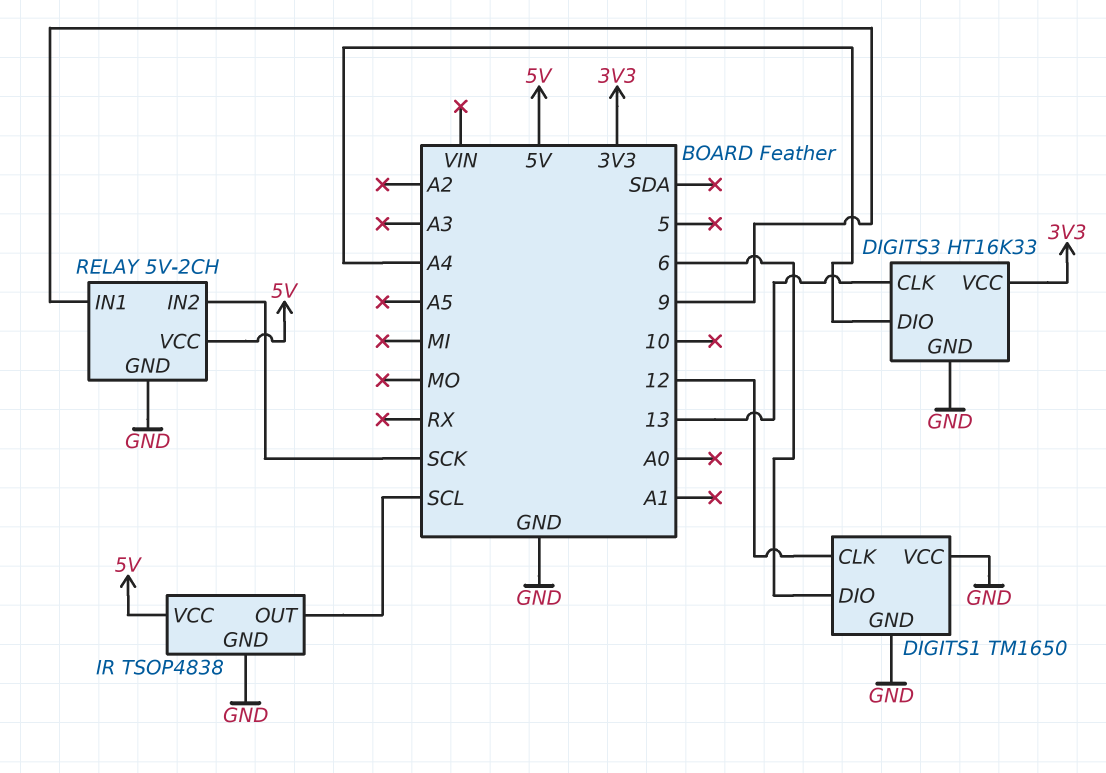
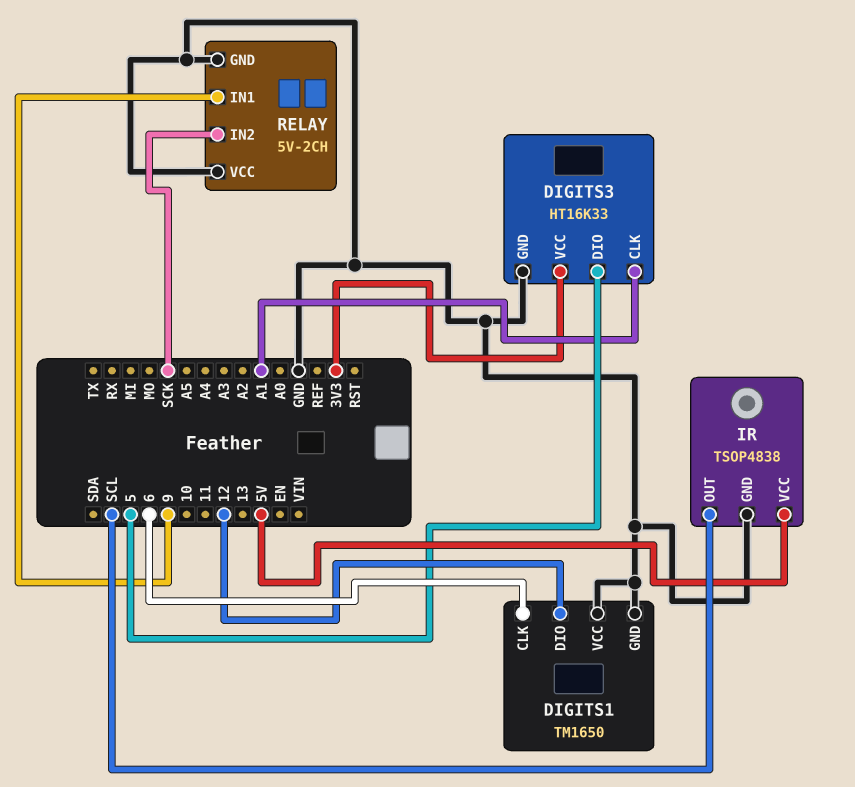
DIGITS1 pin CLK: 12 -> 6
DIGITS1 pin DIO: 6 -> 12
DIGITS3 pin CLK: 13 -> A1
DIGITS3 pin DIO: A4 -> 5
RELAY pin VCC: 5V -> GND

